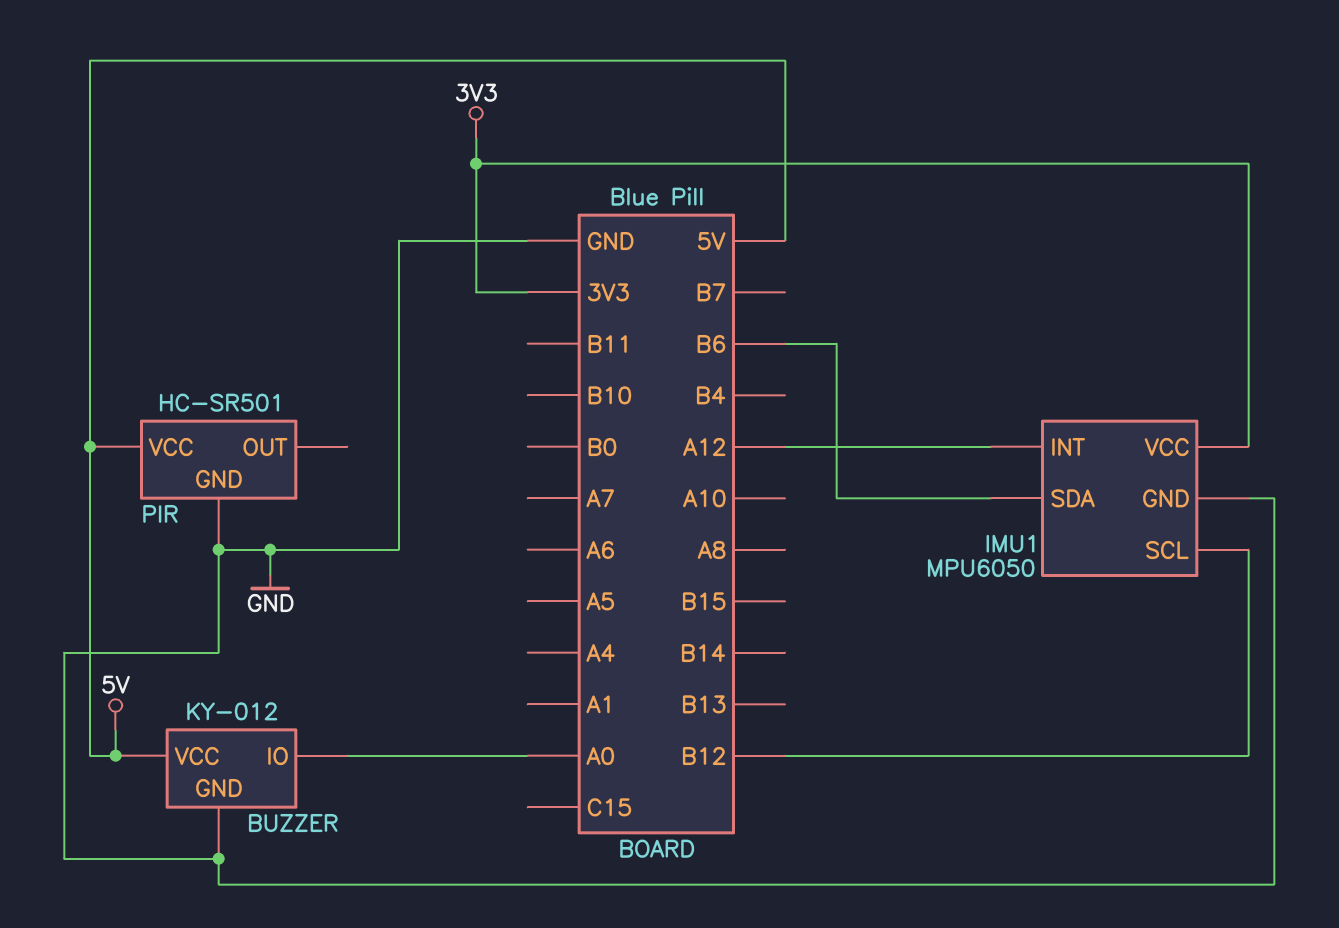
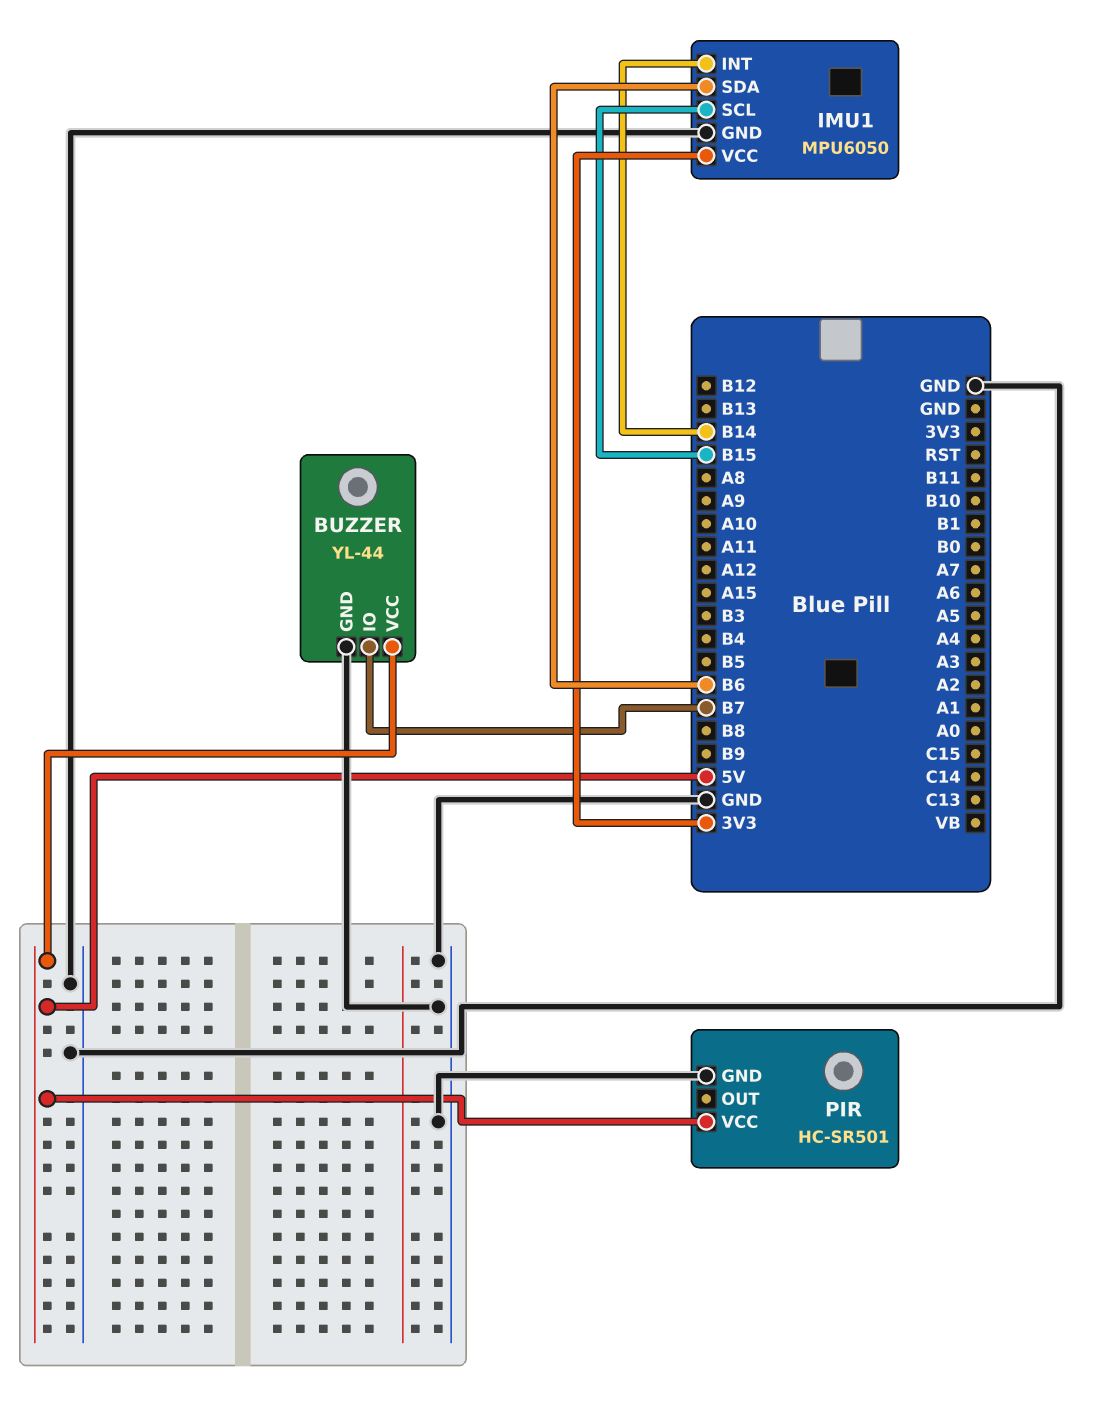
BUZZER: KY-012 -> YL-44
BUZZER pin IO: A0 -> B7
IMU1 pin INT: A12 -> B14
IMU1 pin SCL: B12 -> B15

